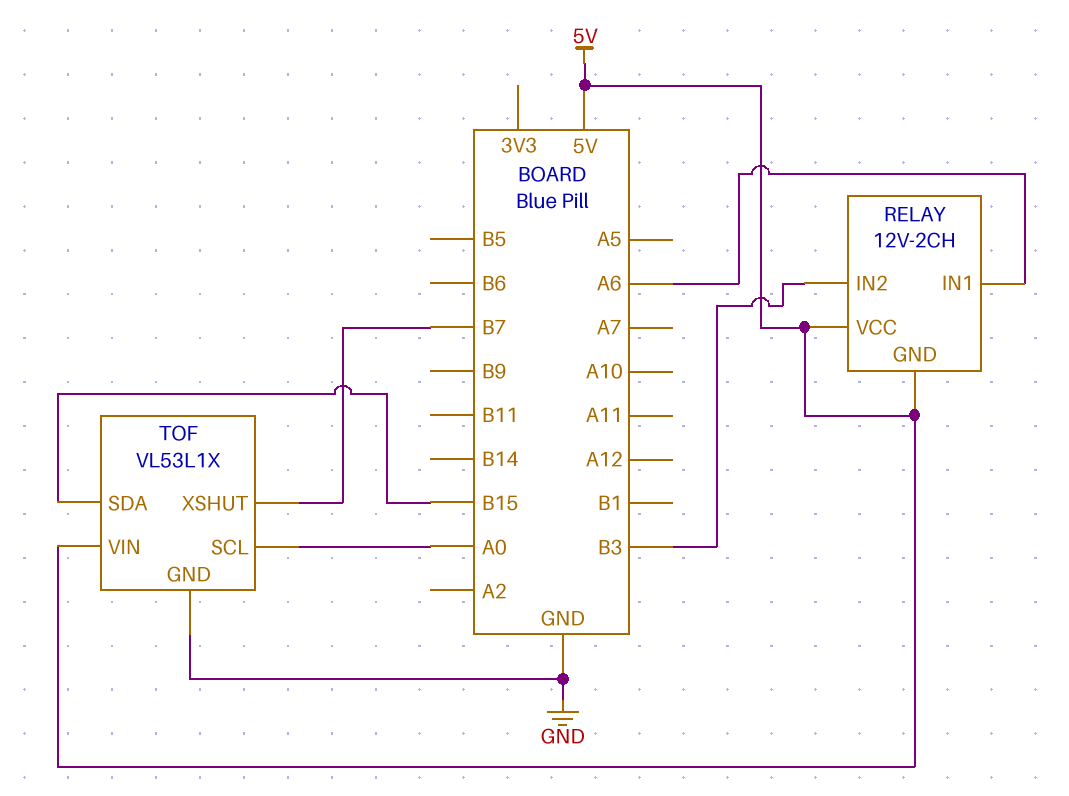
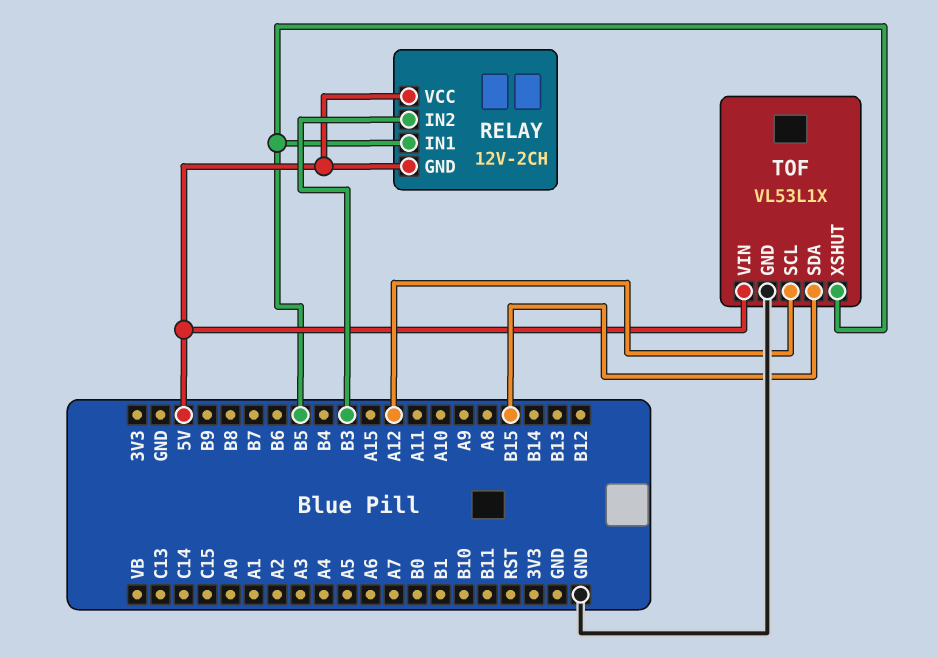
RELAY pin IN1: A6 -> B5
TOF pin SCL: A0 -> A12
TOF pin XSHUT: B7 -> B5

